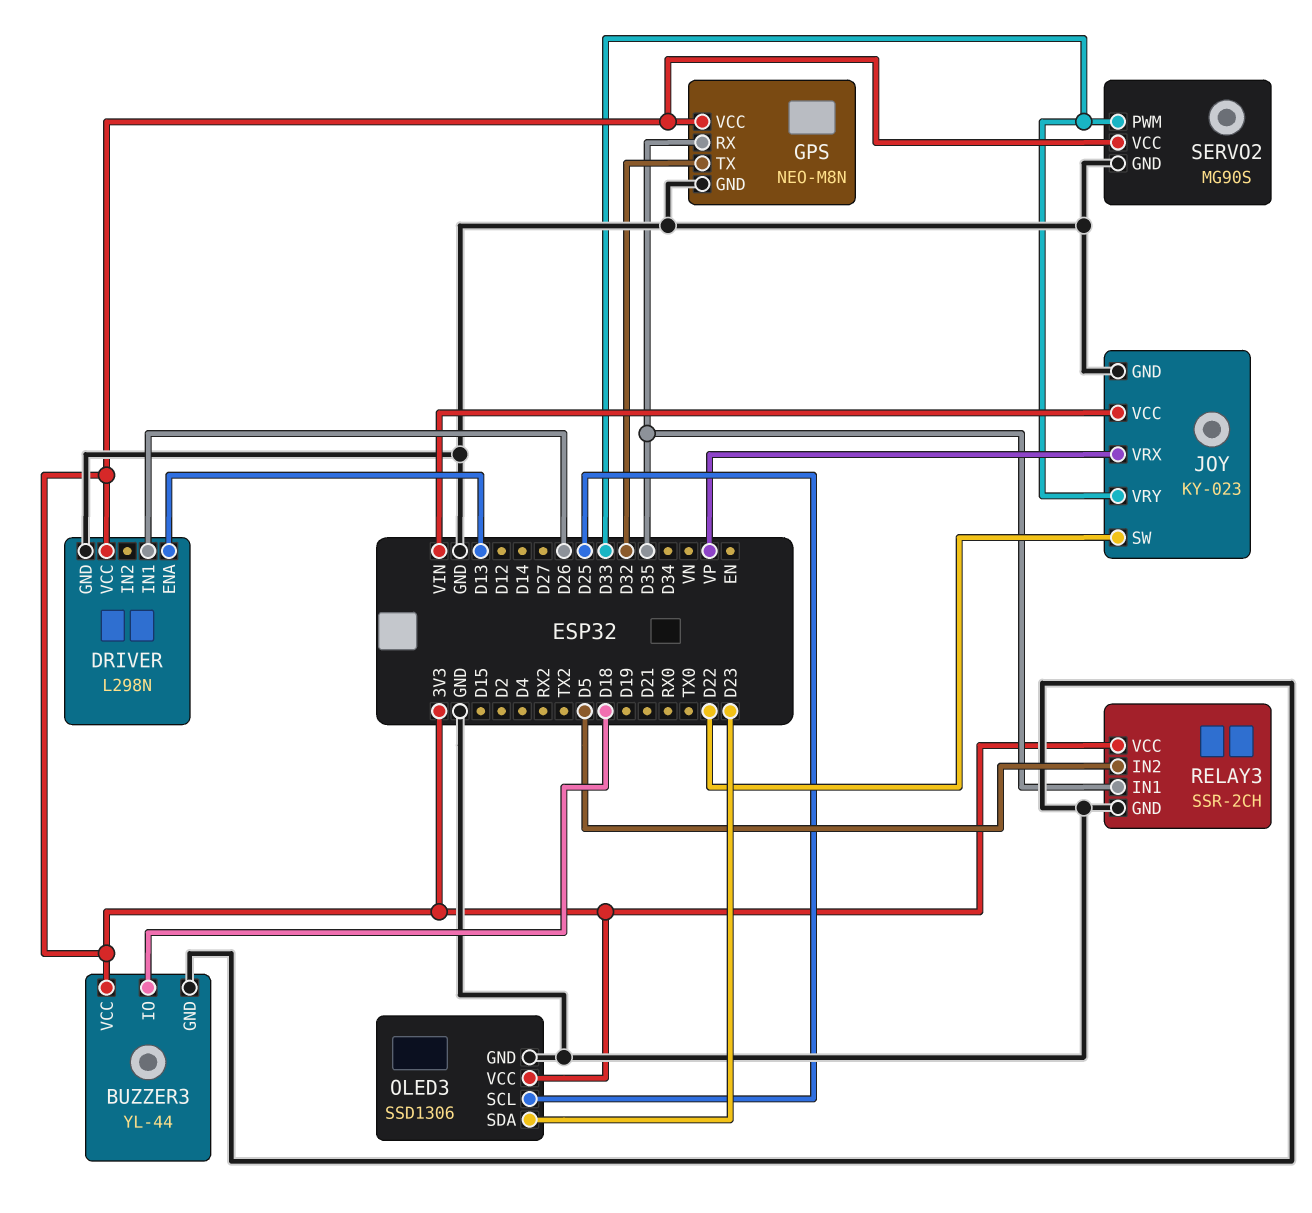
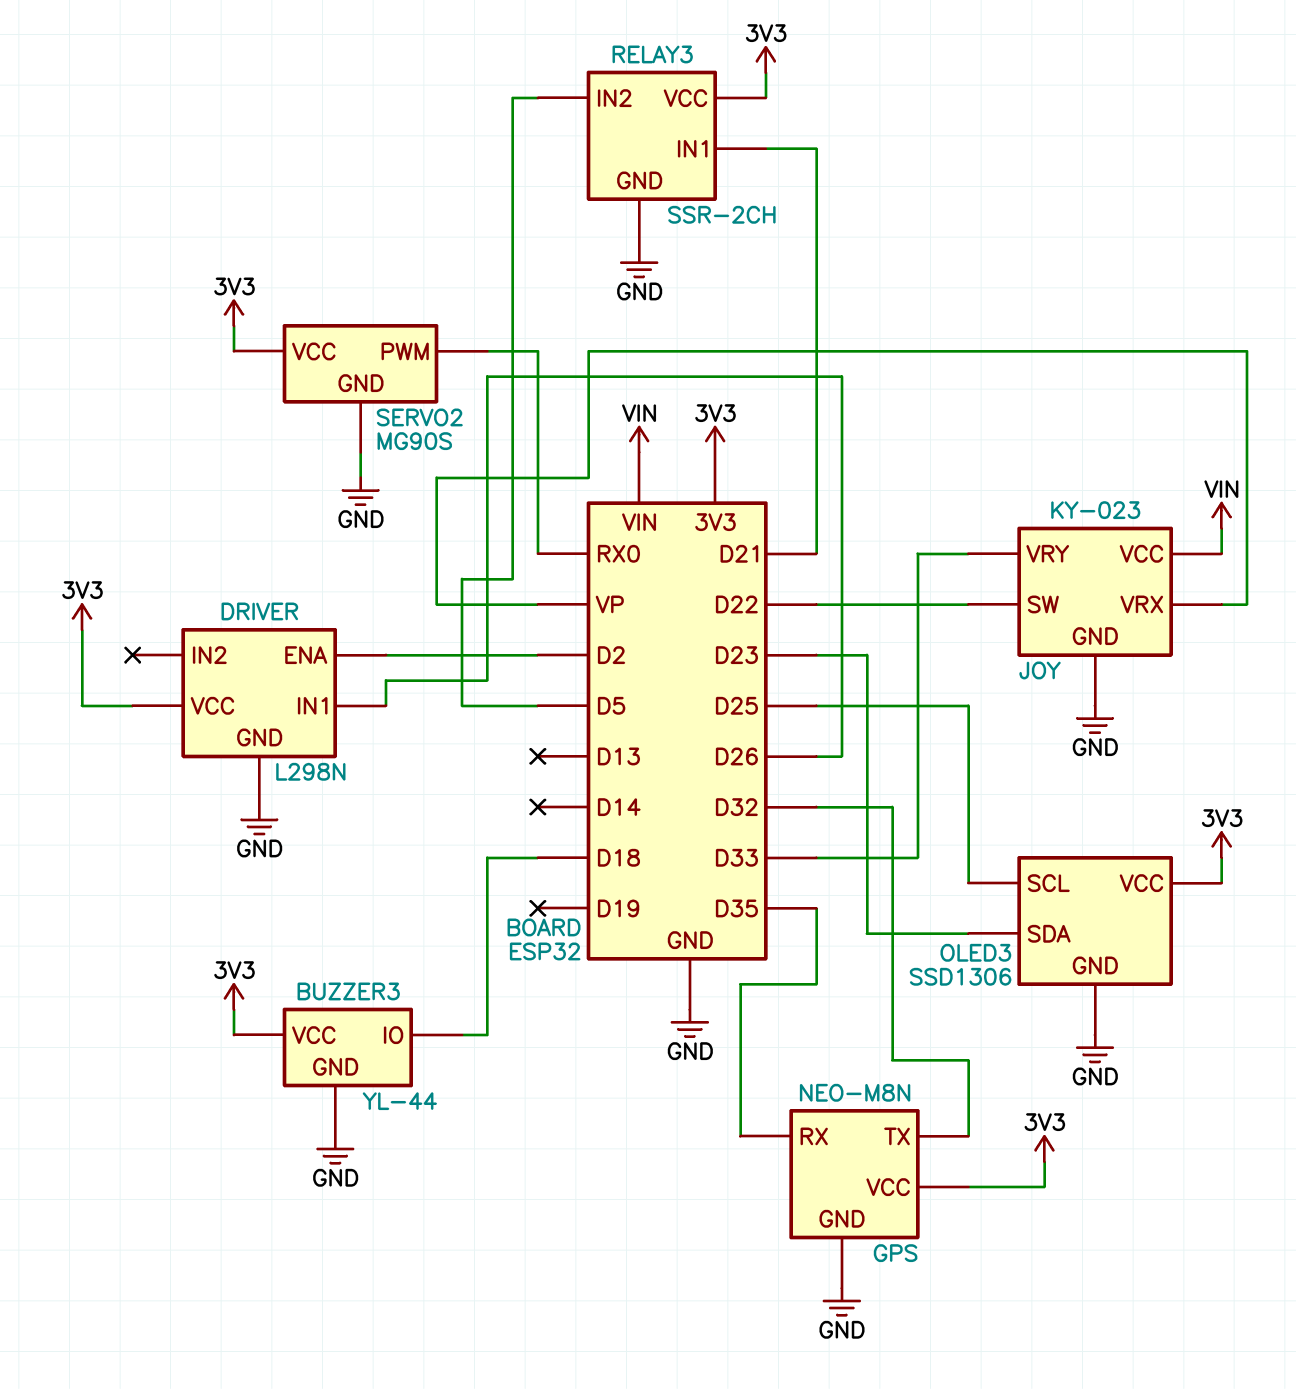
DRIVER pin ENA: D13 -> D2
RELAY3 pin IN1: D35 -> D21
SERVO2 pin PWM: D33 -> RX0

